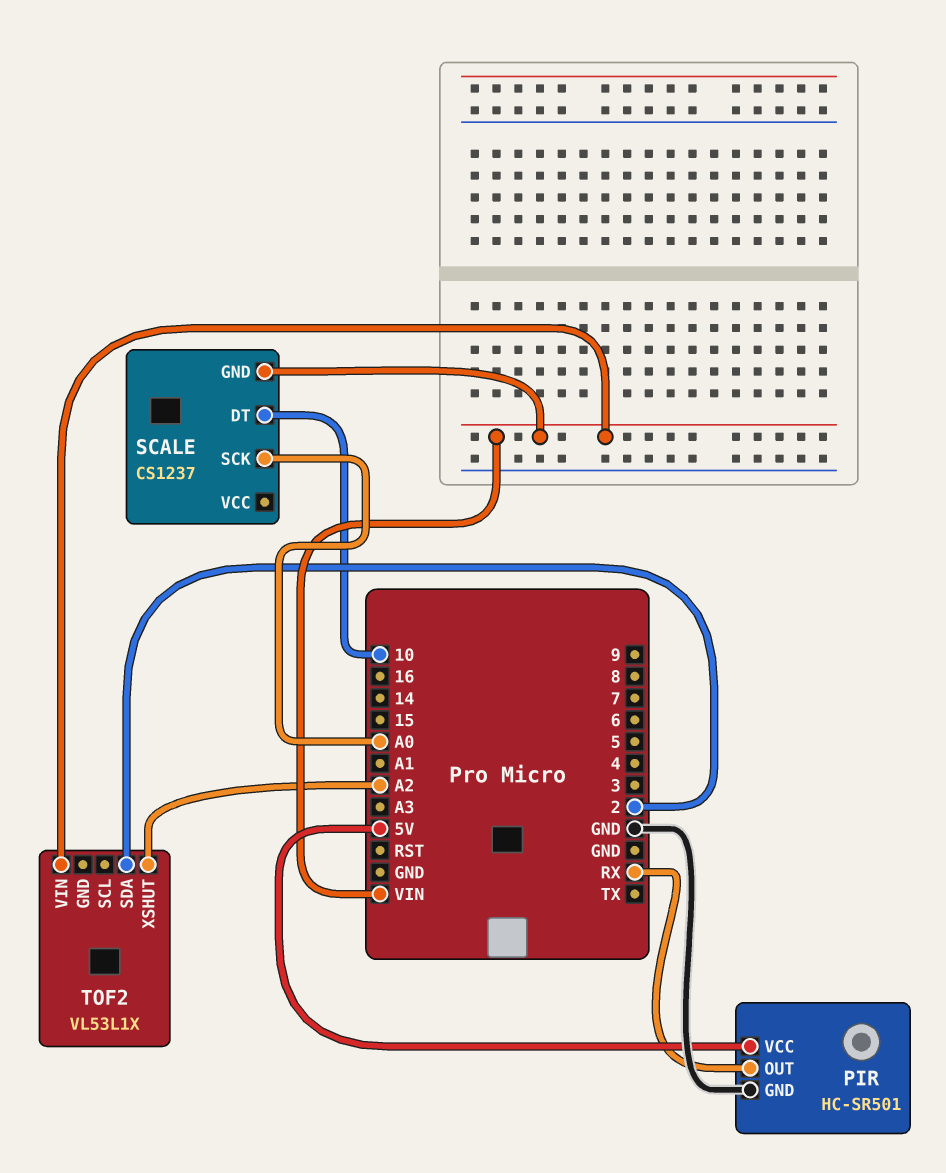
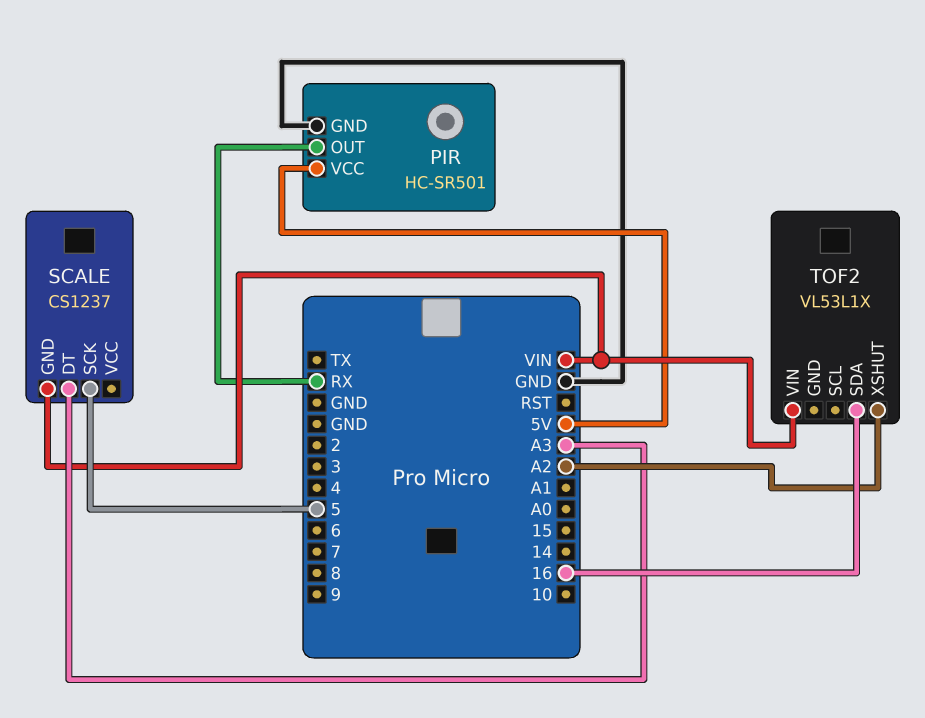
SCALE pin DT: 10 -> A3
SCALE pin SCK: A0 -> 5
TOF2 pin SDA: 2 -> 16

